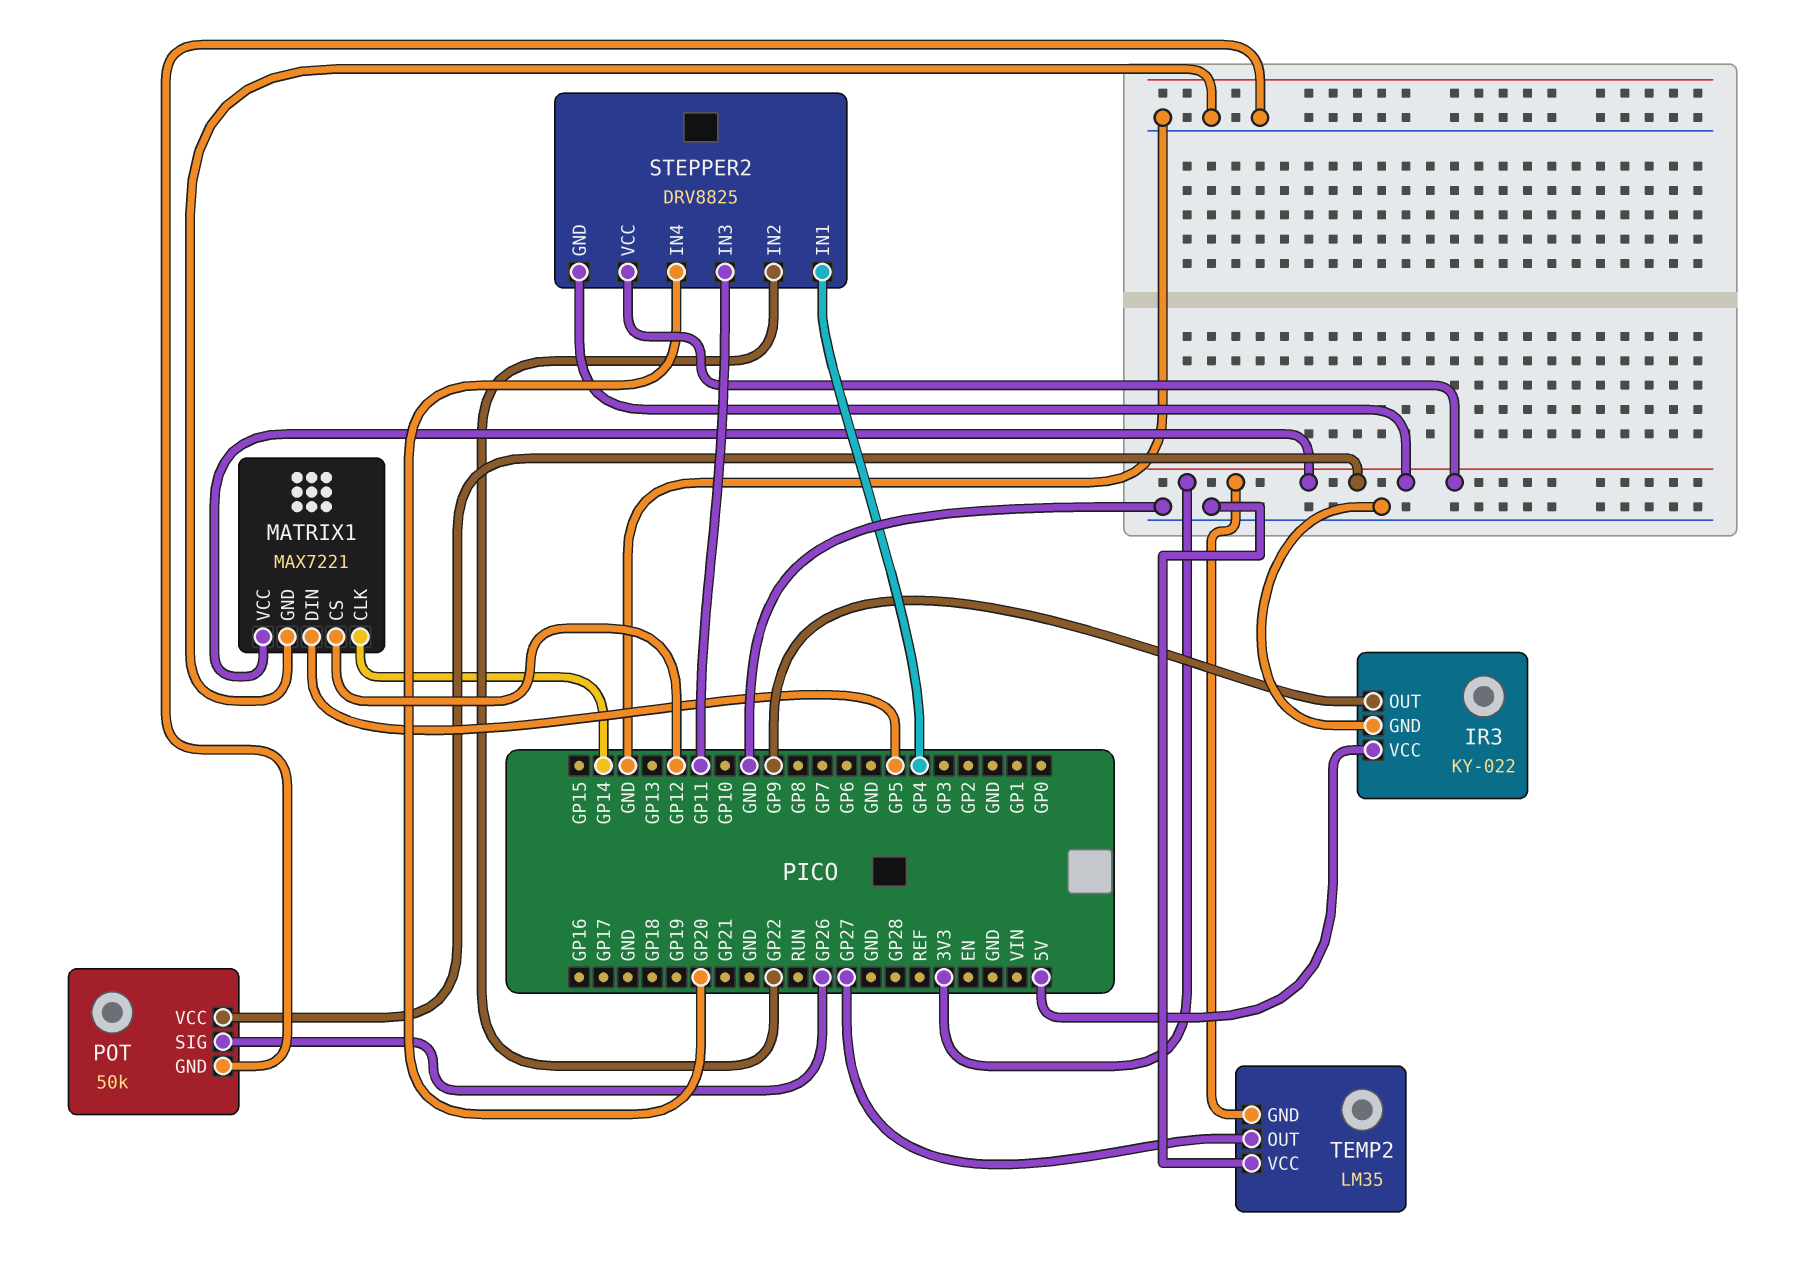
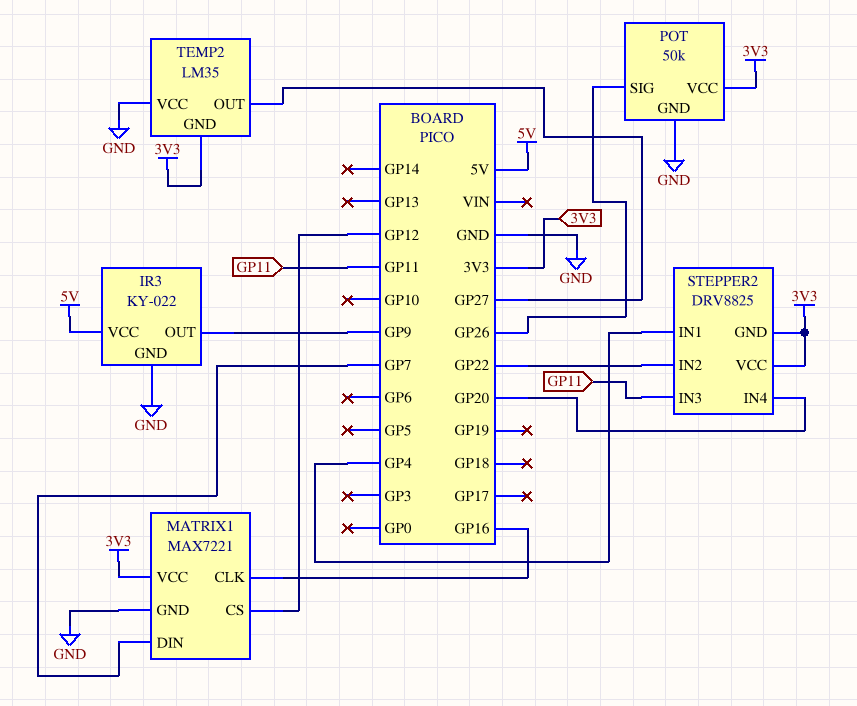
MATRIX1 pin CLK: GP14 -> GP16
MATRIX1 pin DIN: GP5 -> GP7

